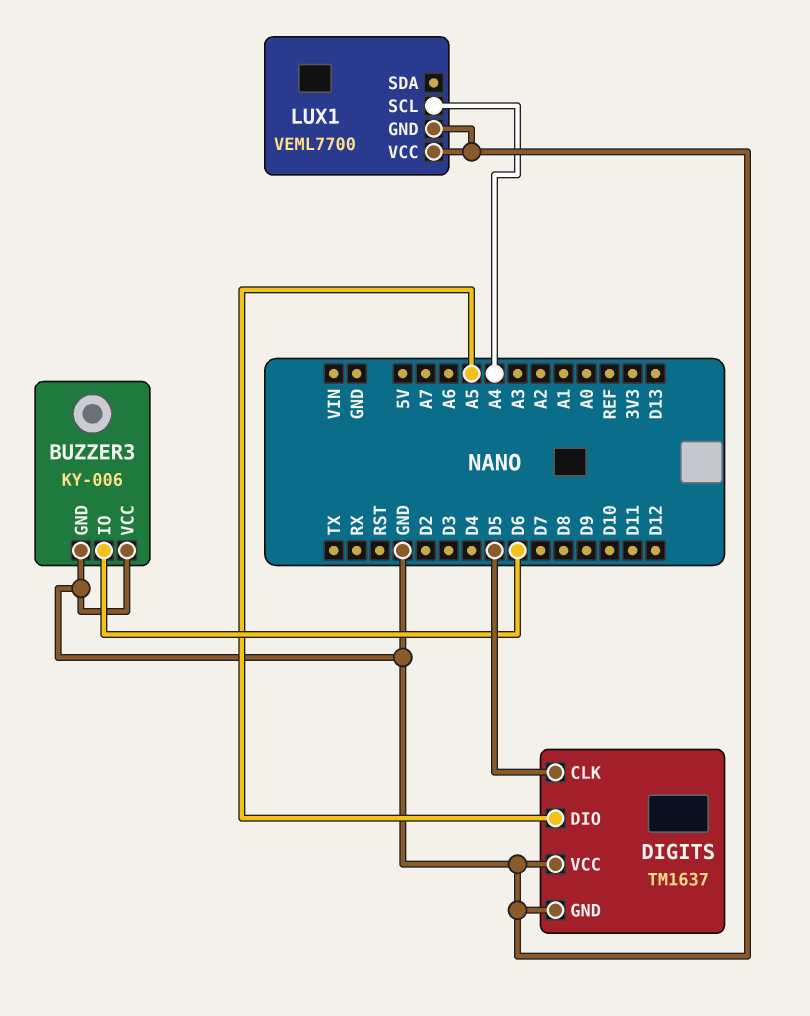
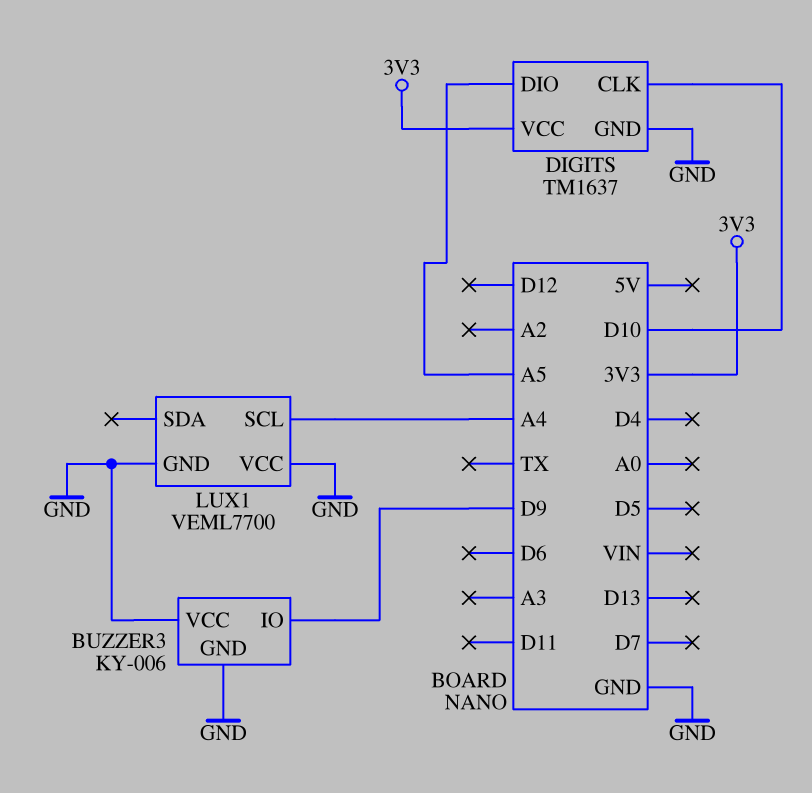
BUZZER3 pin IO: D6 -> D9
DIGITS pin CLK: D5 -> D10
DIGITS pin VCC: GND -> 3V3

